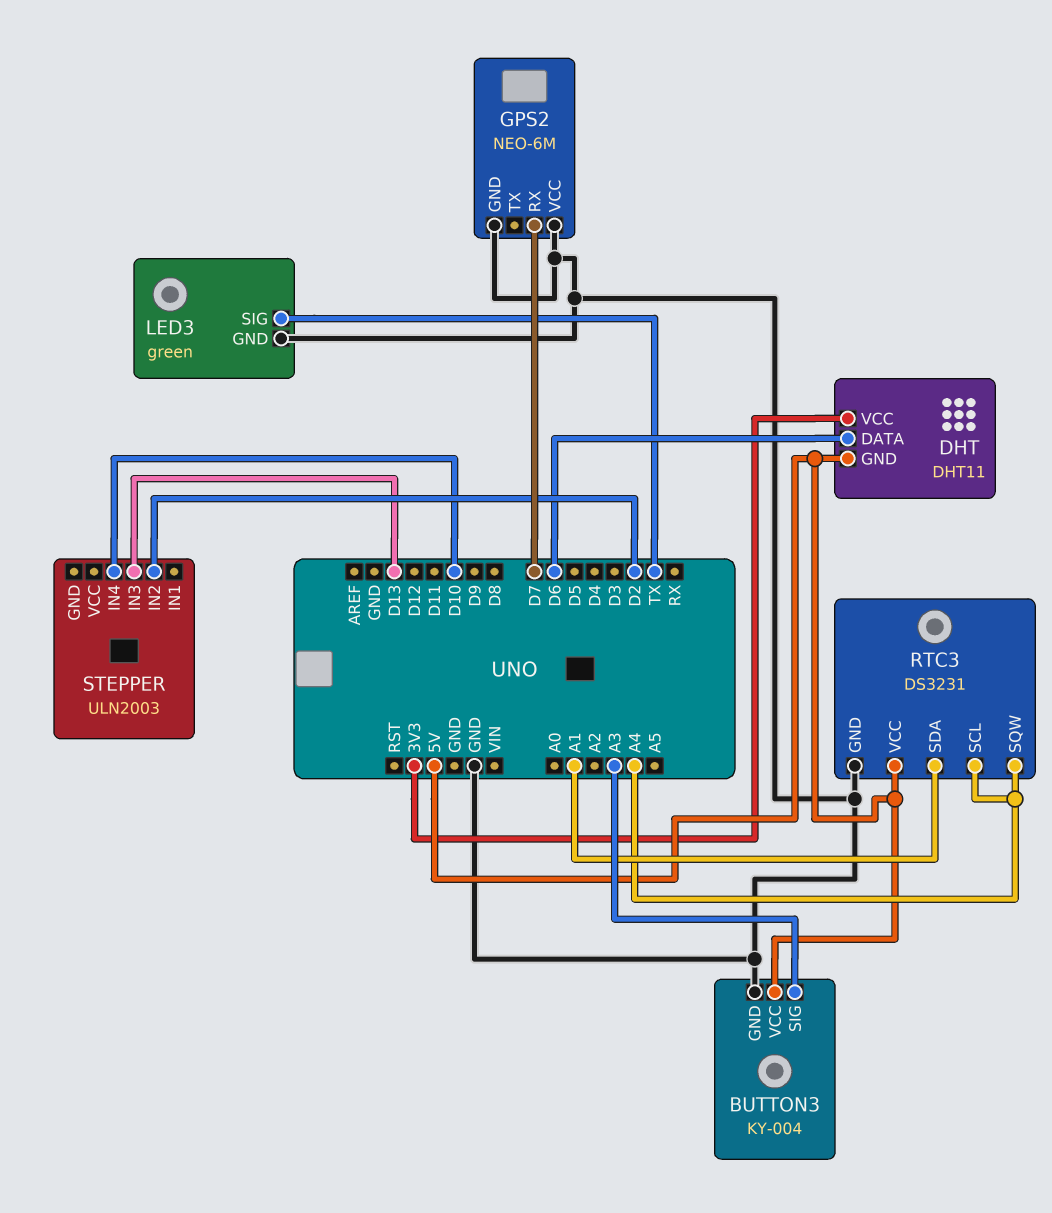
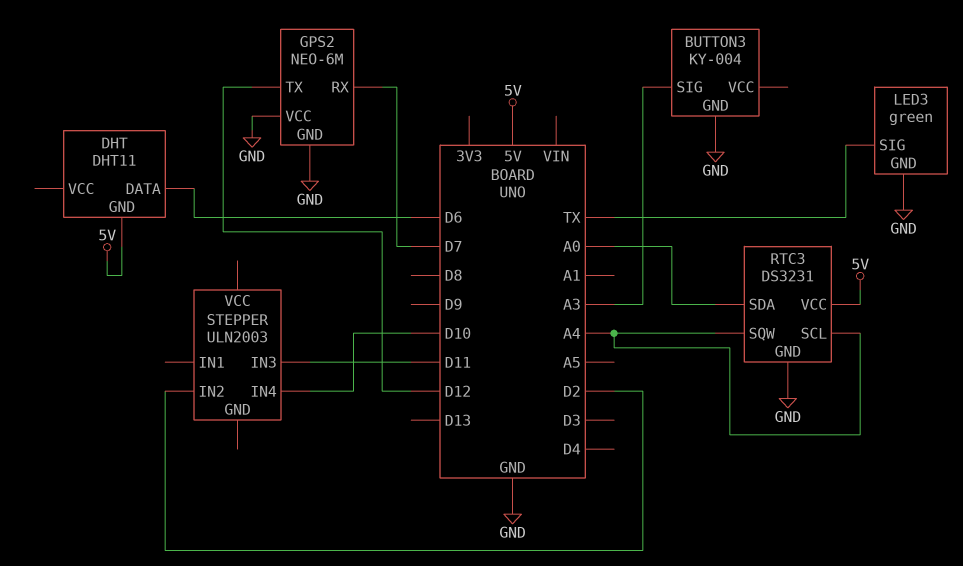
BUTTON3 pin VCC: 5V -> none
DHT pin VCC: 3V3 -> none
GPS2 pin TX: none -> D12
RTC3 pin SDA: A1 -> A0
STEPPER pin IN3: D13 -> D11

